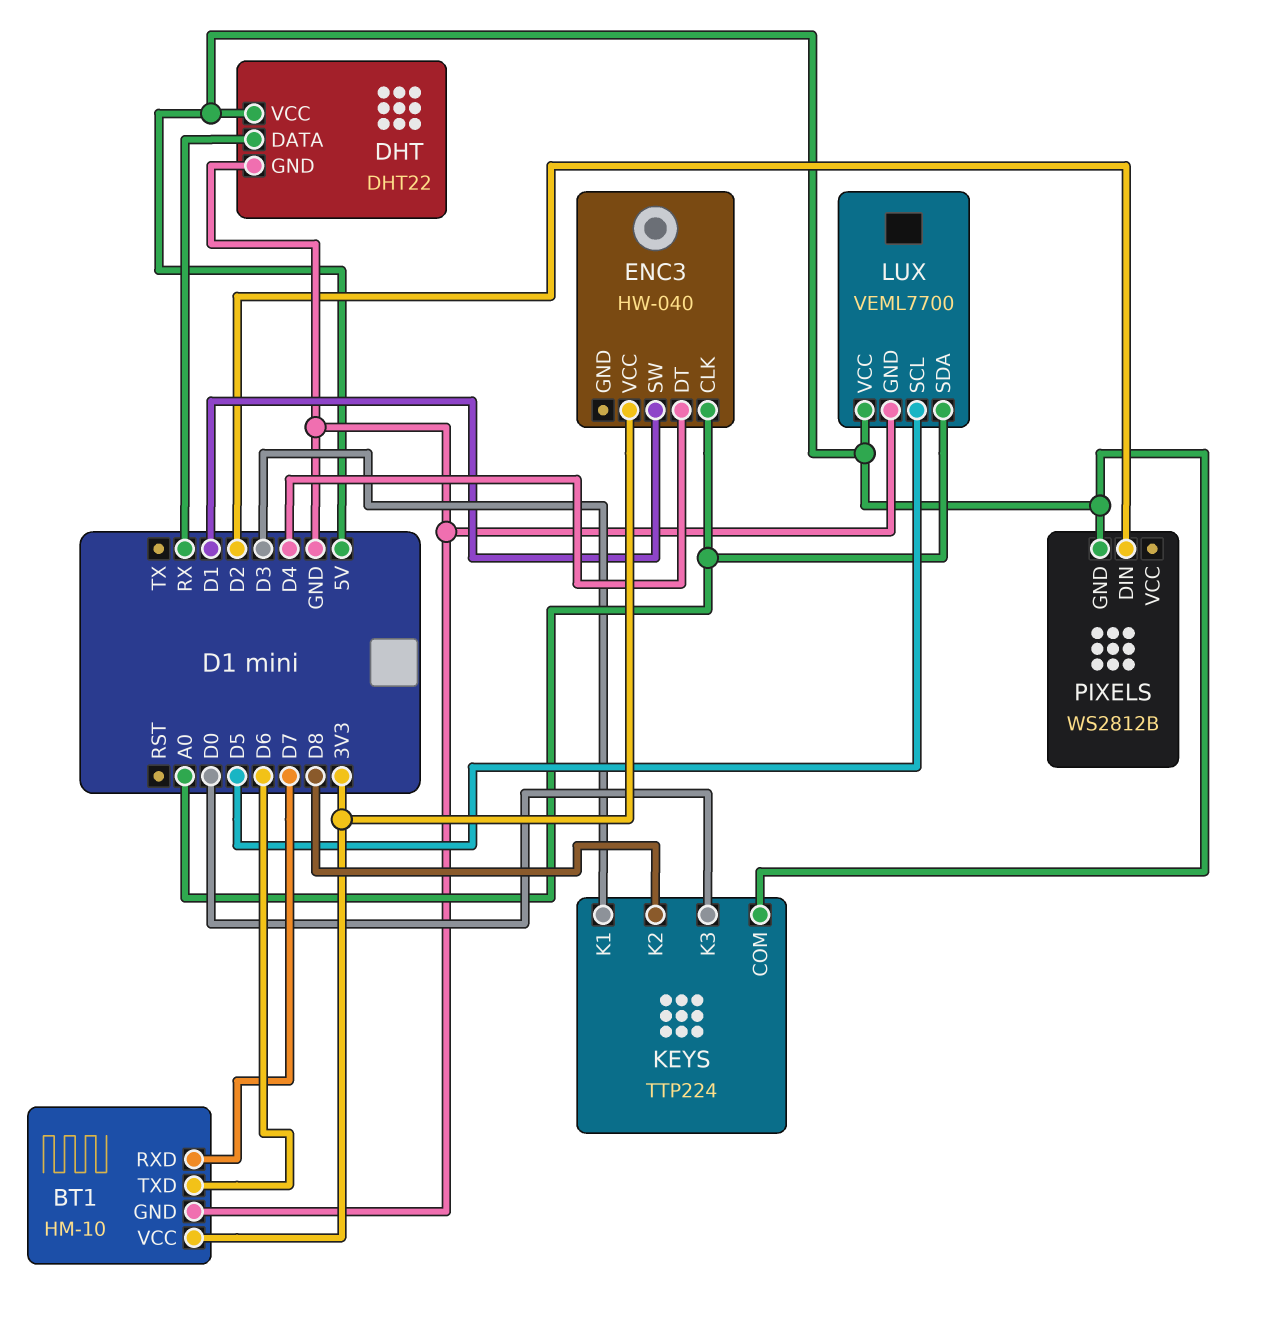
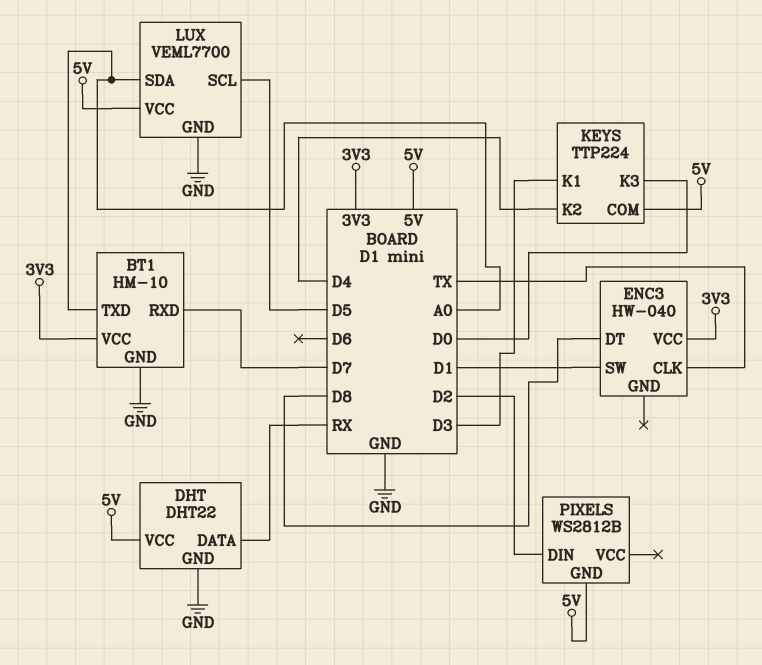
BT1 pin TXD: D6 -> A0
ENC3 pin CLK: A0 -> TX
ENC3 pin DT: D4 -> D8
KEYS pin K2: D8 -> D4

